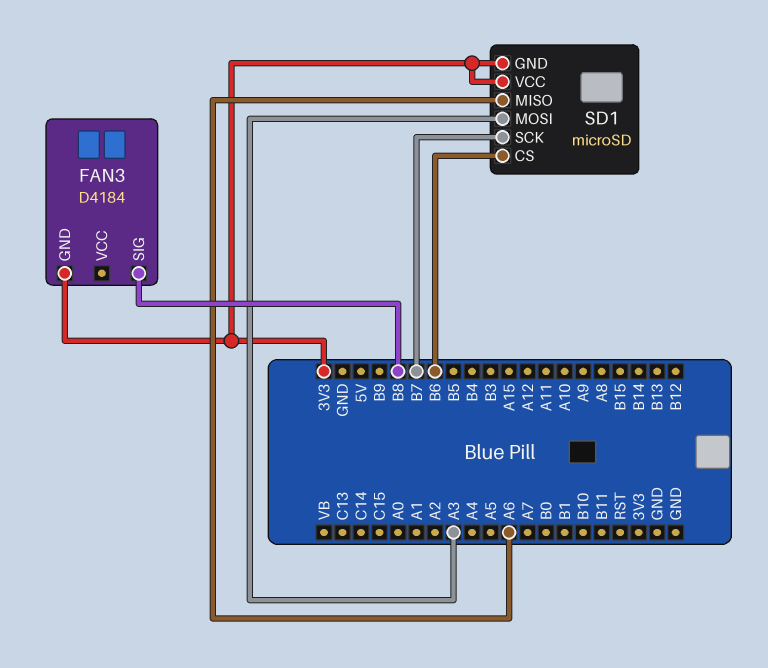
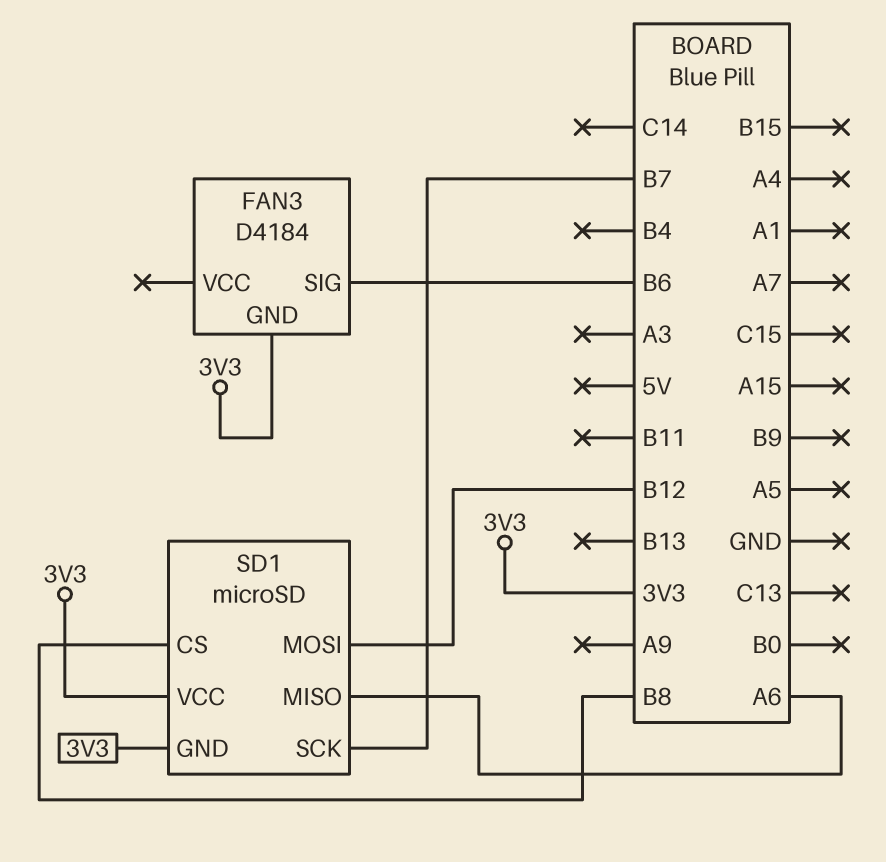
FAN3 pin SIG: B8 -> B6
SD1 pin CS: B6 -> B8
SD1 pin MOSI: A3 -> B12

